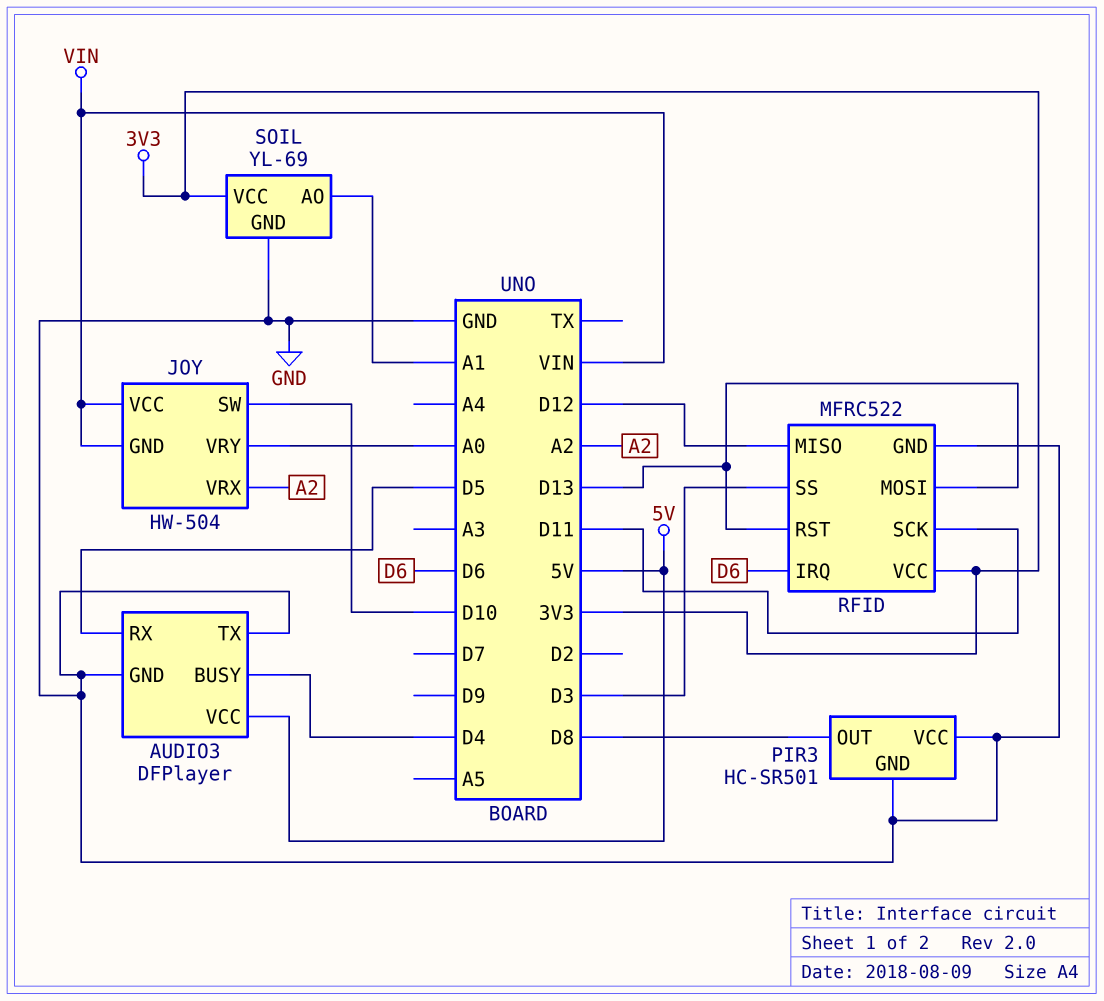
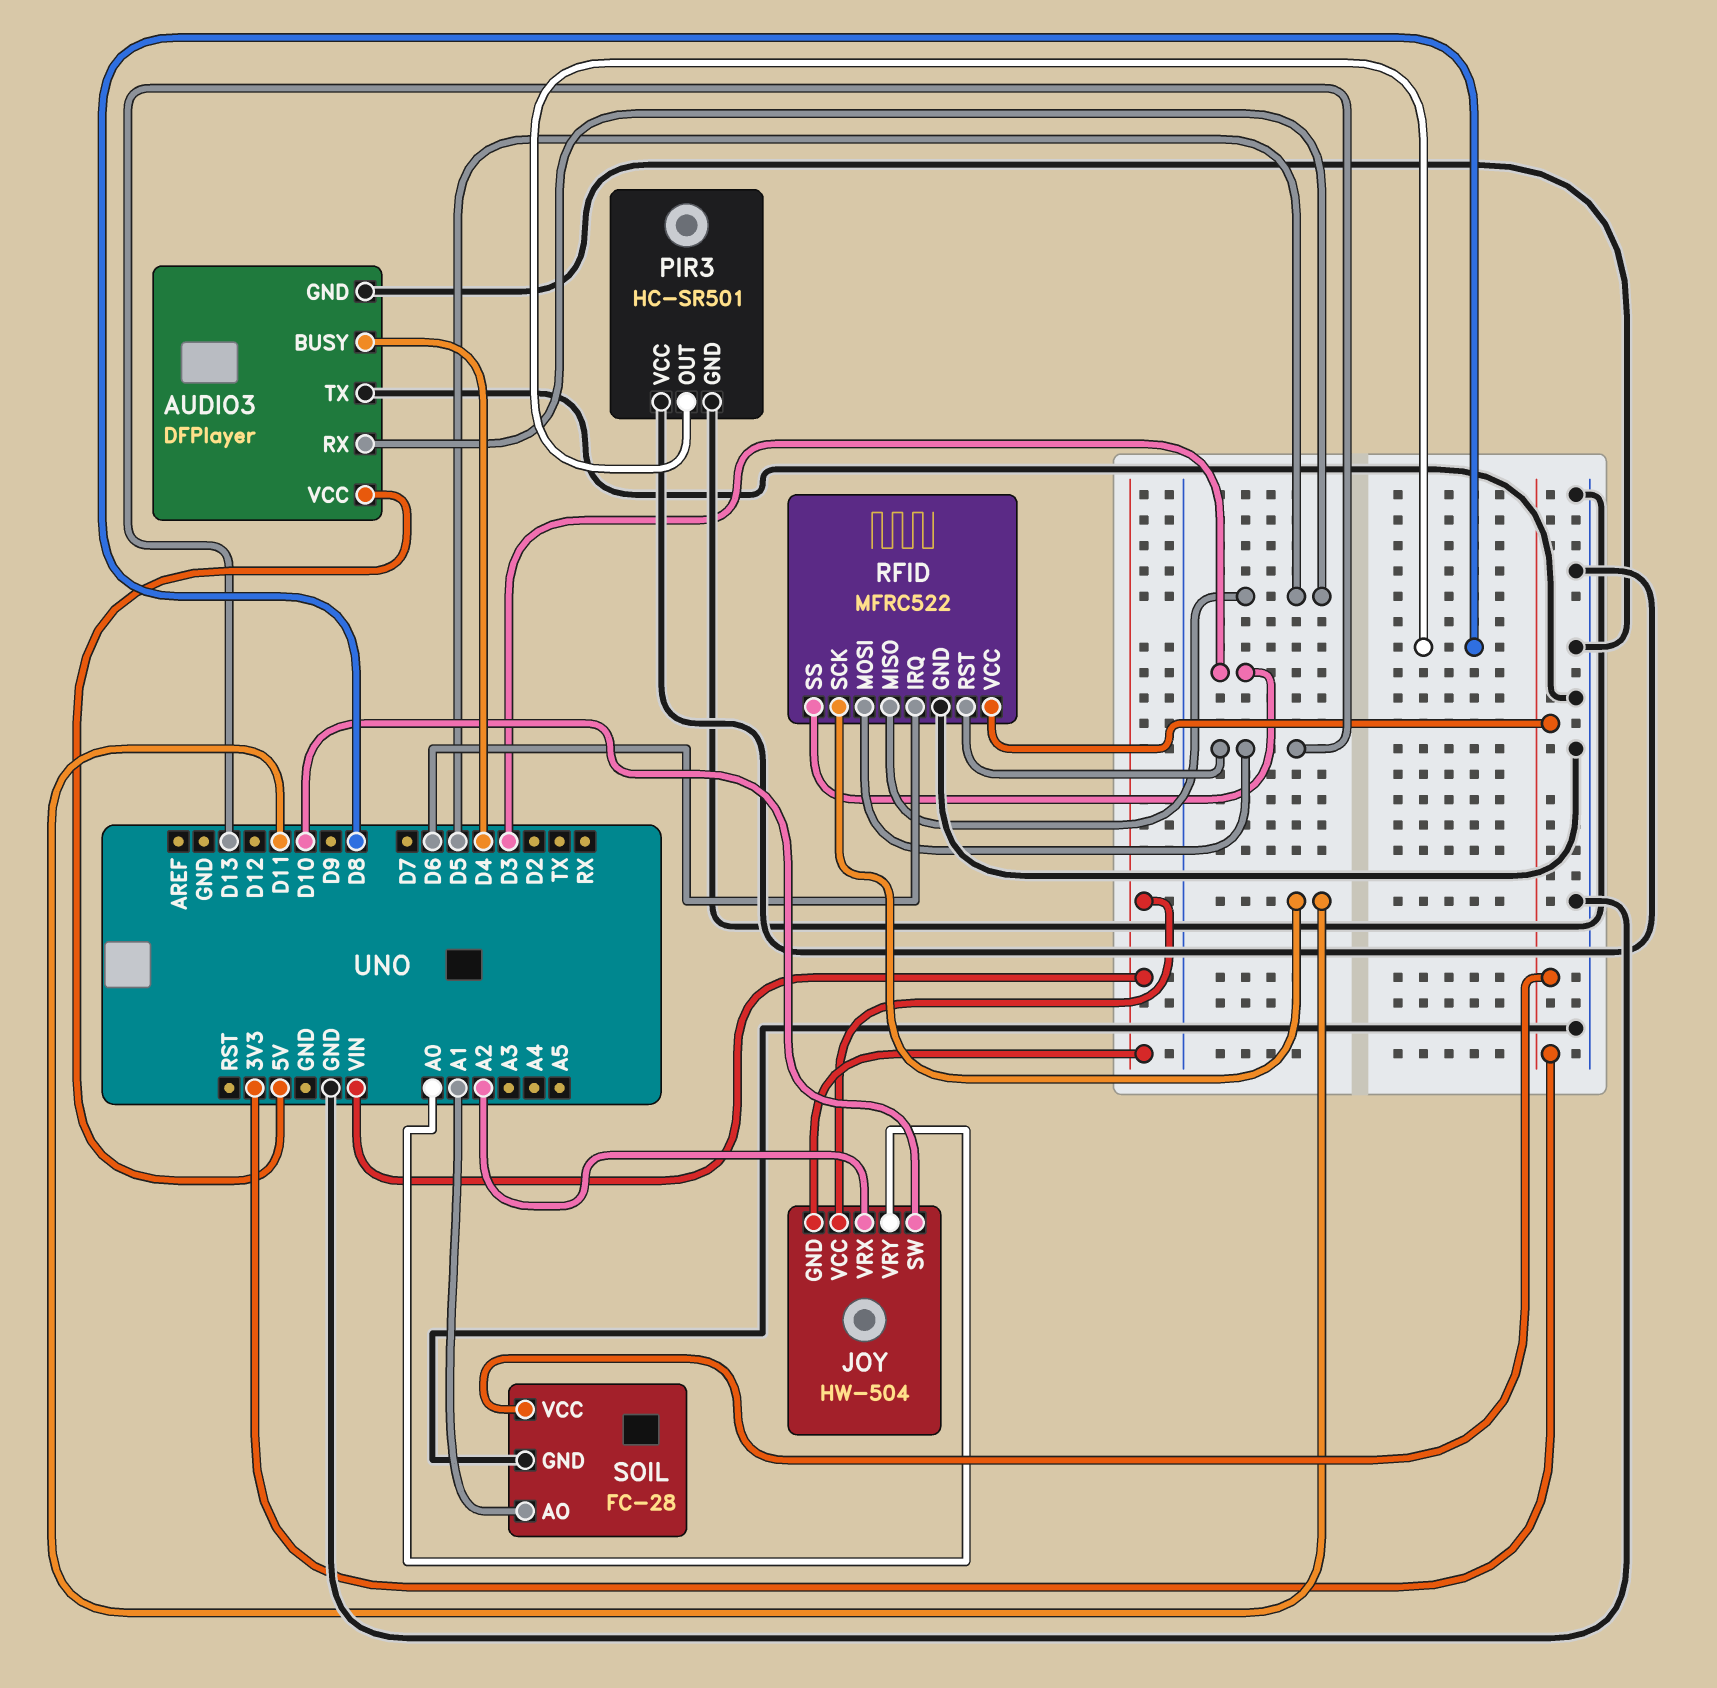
RFID pin MISO: D12 -> D5
SOIL: YL-69 -> FC-28

